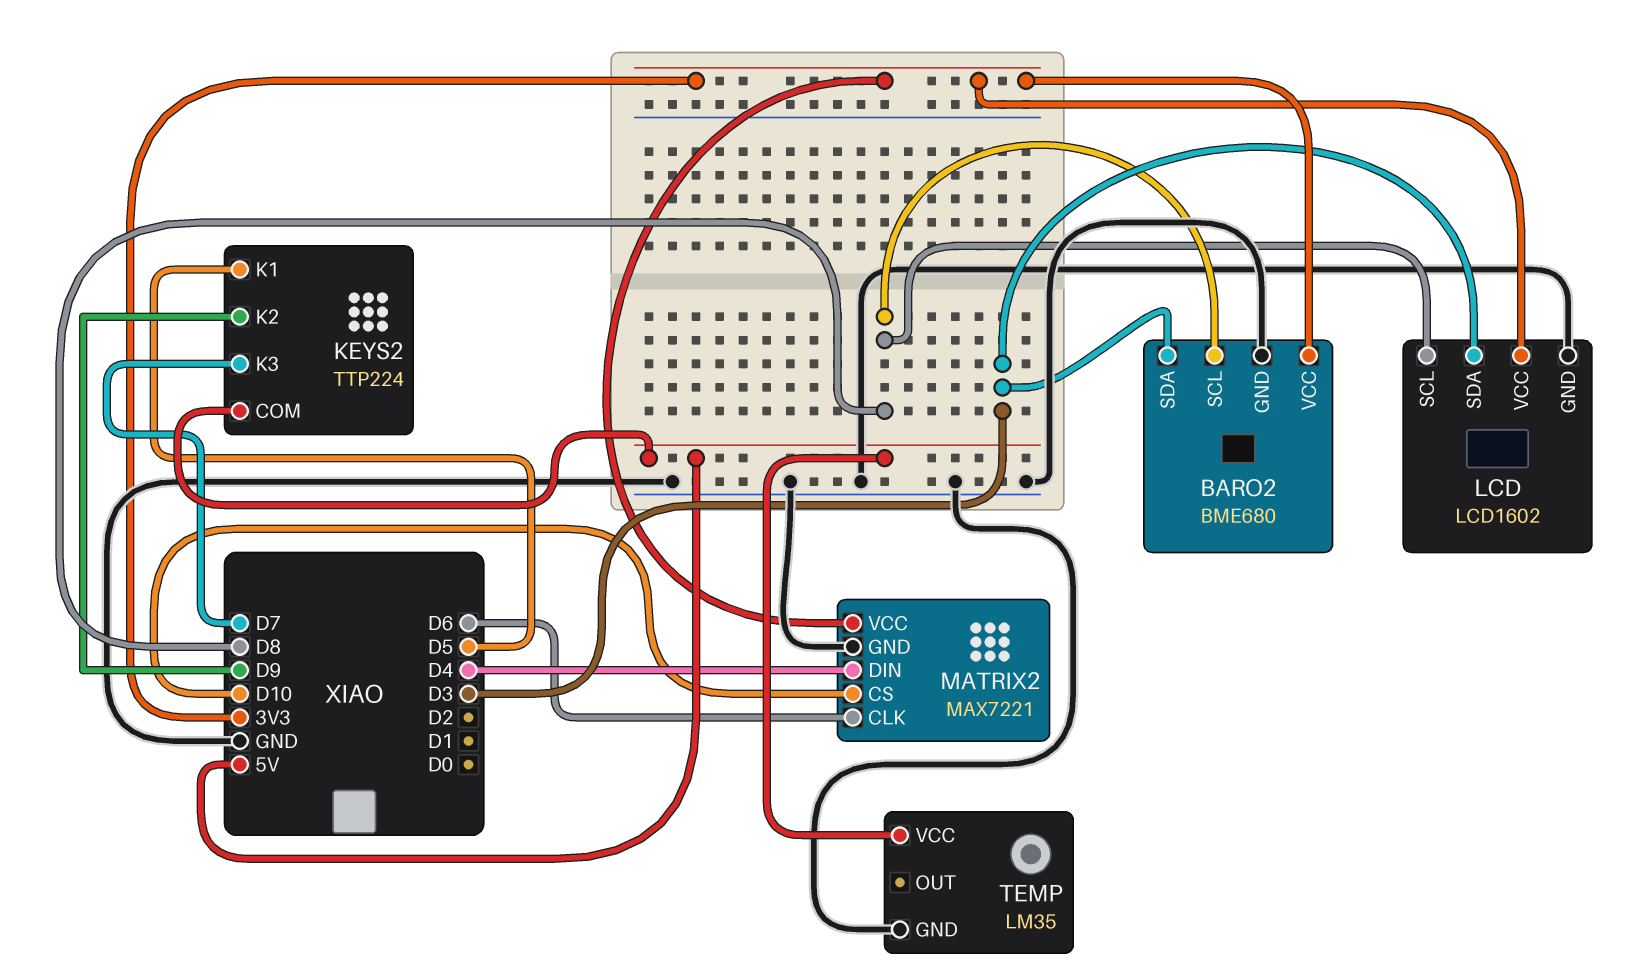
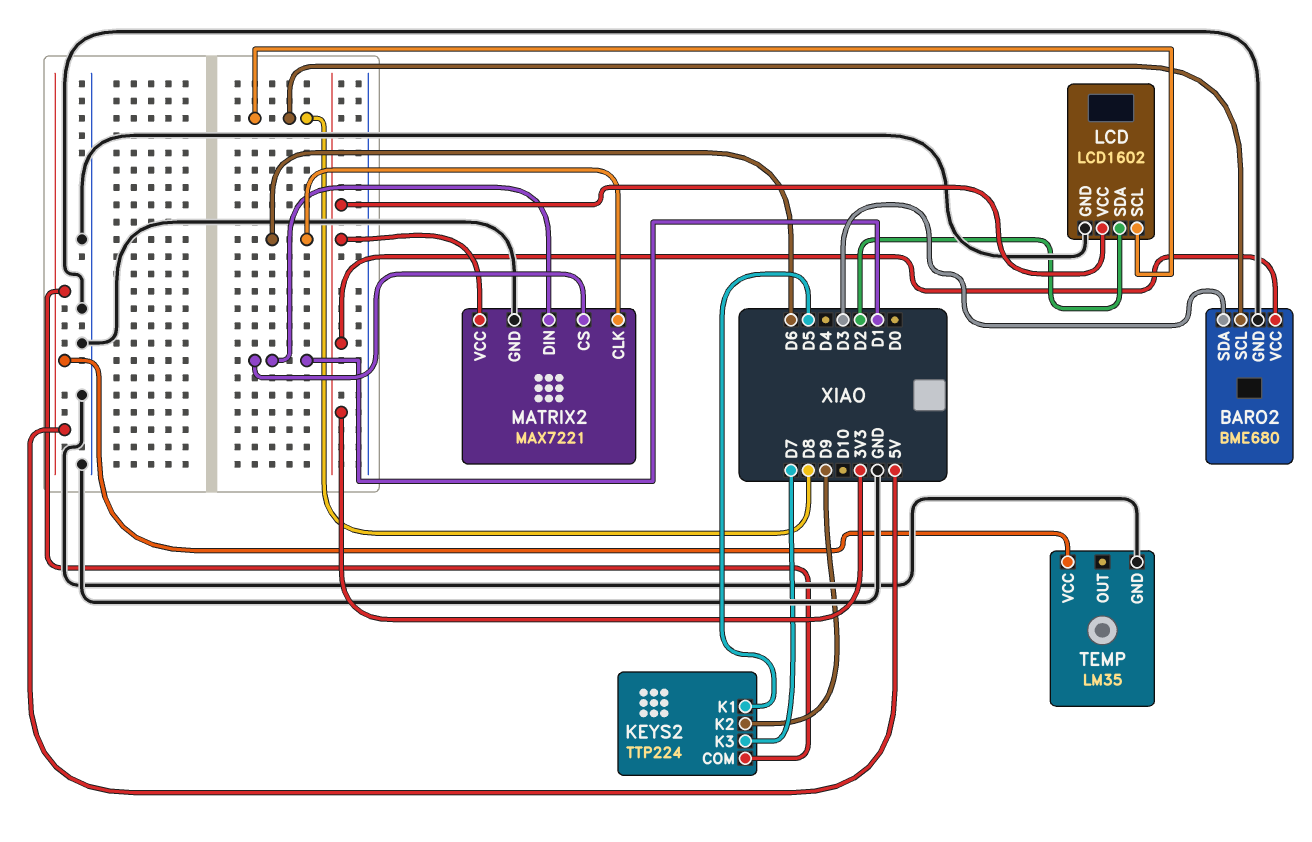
LCD pin SDA: D3 -> D2
MATRIX2 pin CS: D10 -> D1
MATRIX2 pin DIN: D4 -> D1

